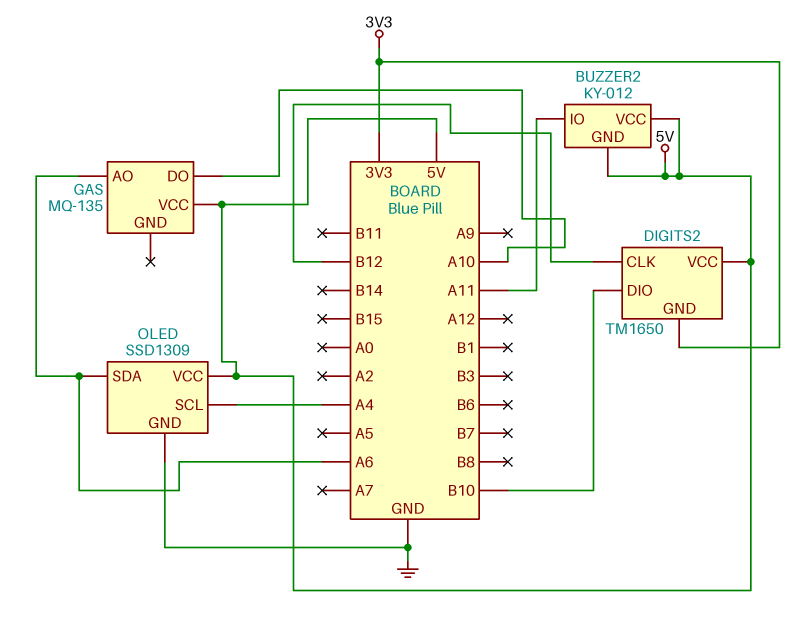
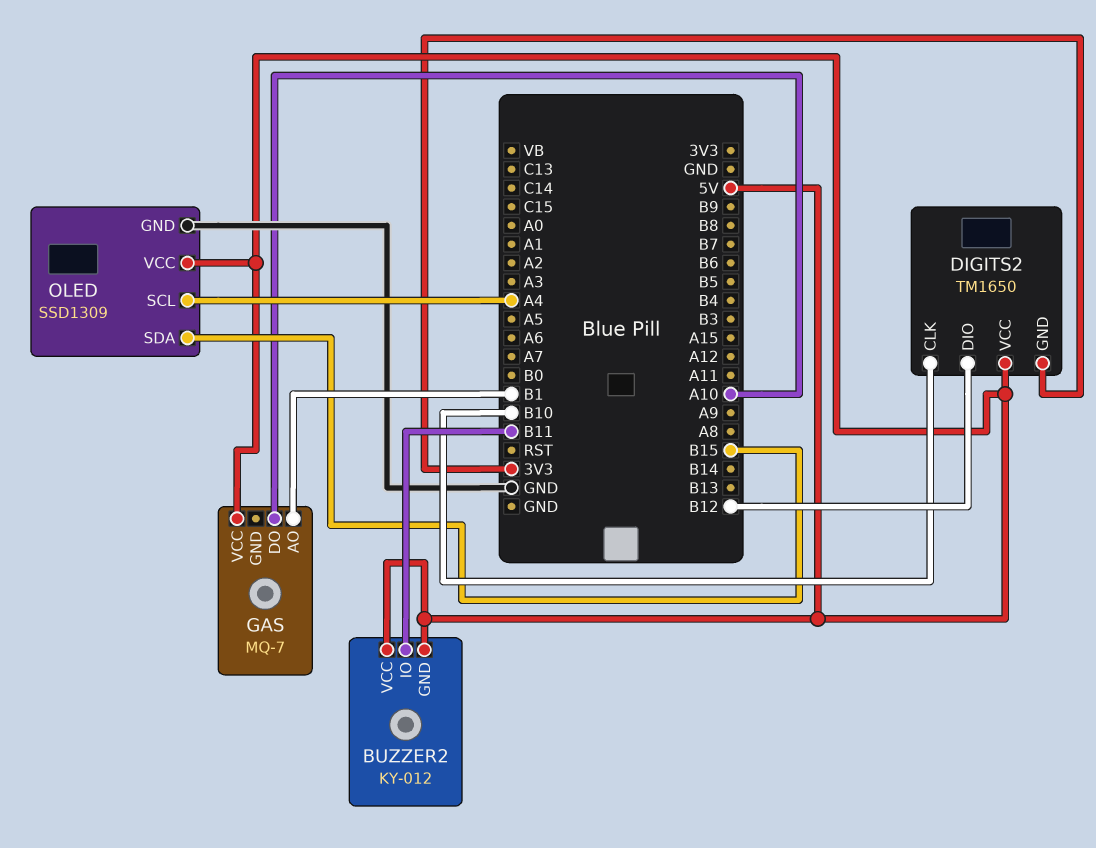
BUZZER2 pin IO: A11 -> B11
DIGITS2 pin CLK: B12 -> B10
DIGITS2 pin DIO: B10 -> B12
GAS: MQ-135 -> MQ-7
GAS pin AO: A6 -> B1
OLED pin SDA: A6 -> B15

